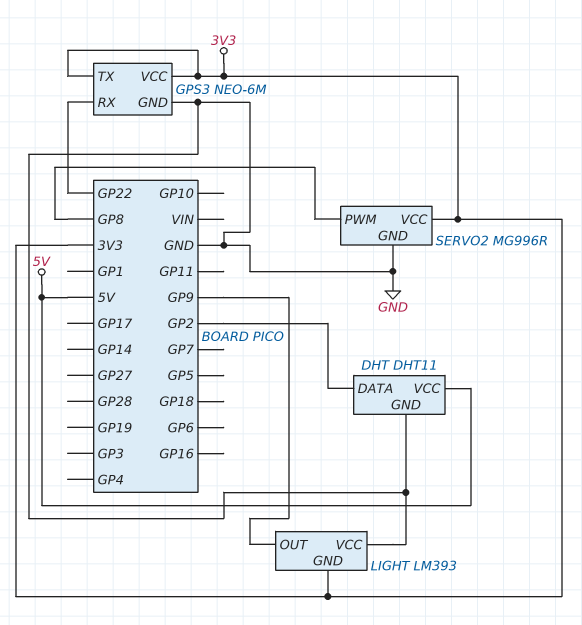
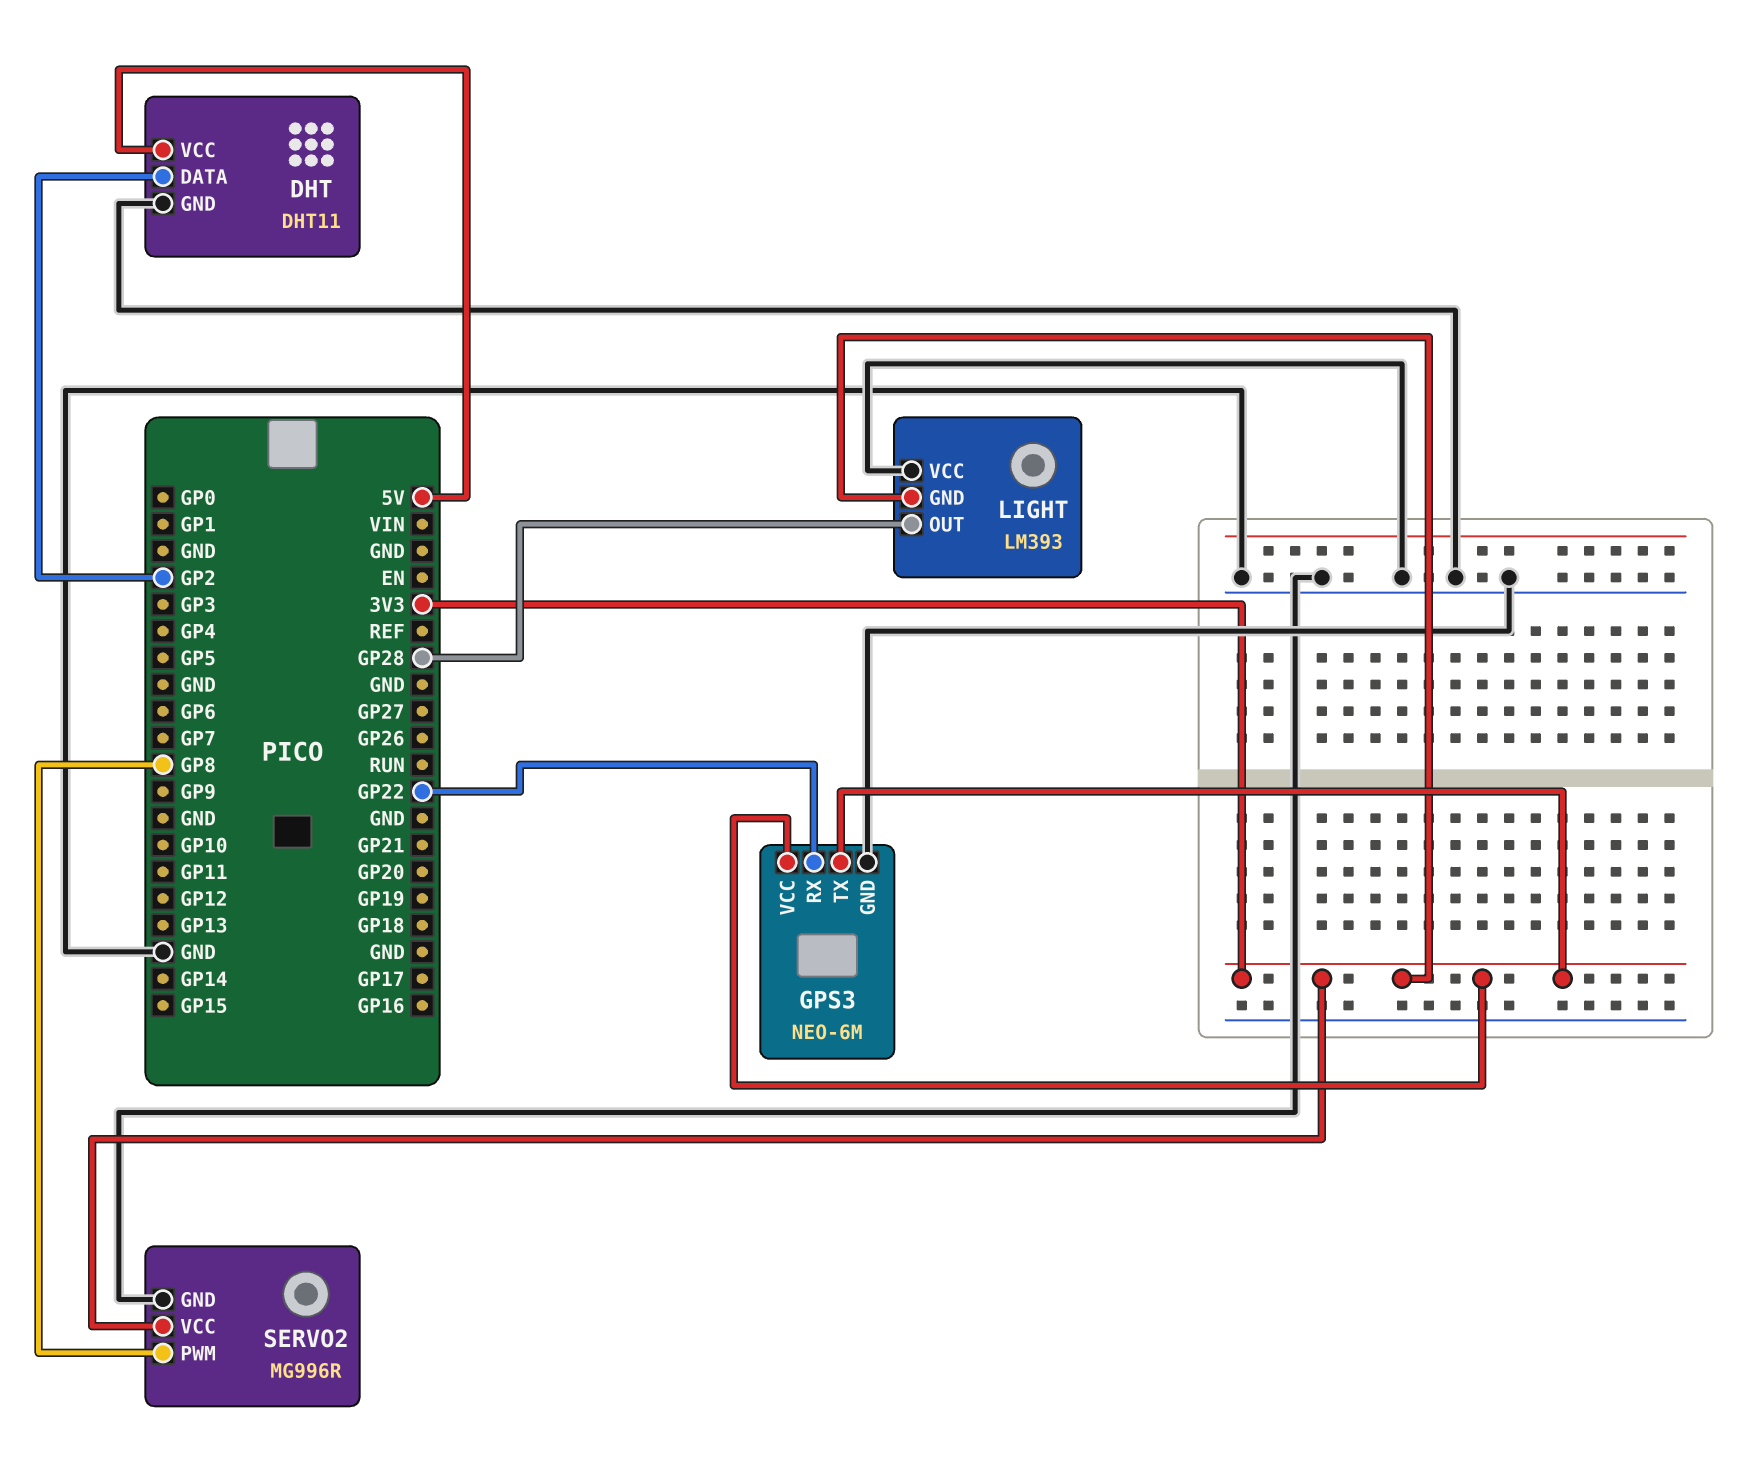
LIGHT pin OUT: GP9 -> GP28

